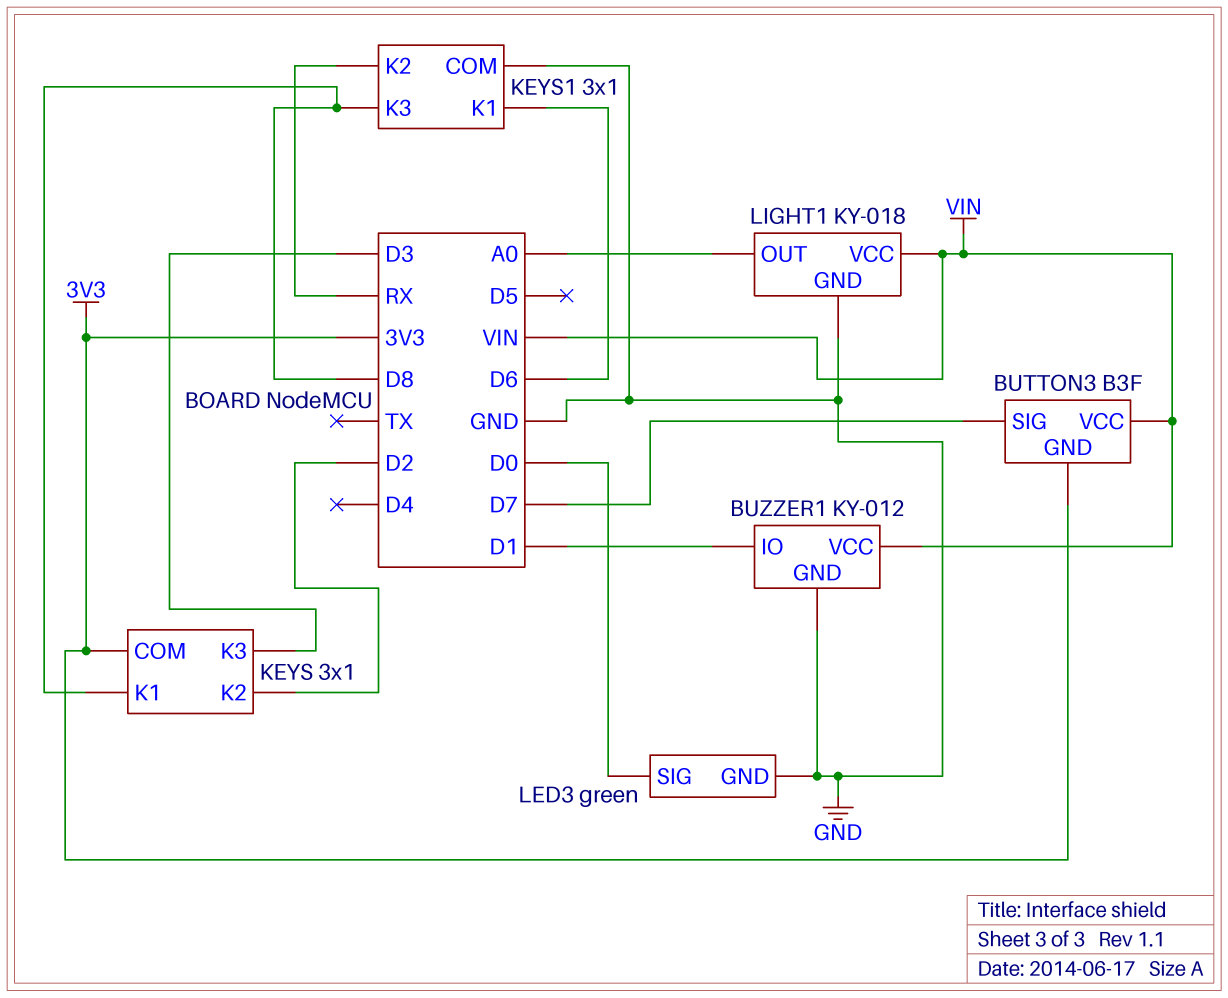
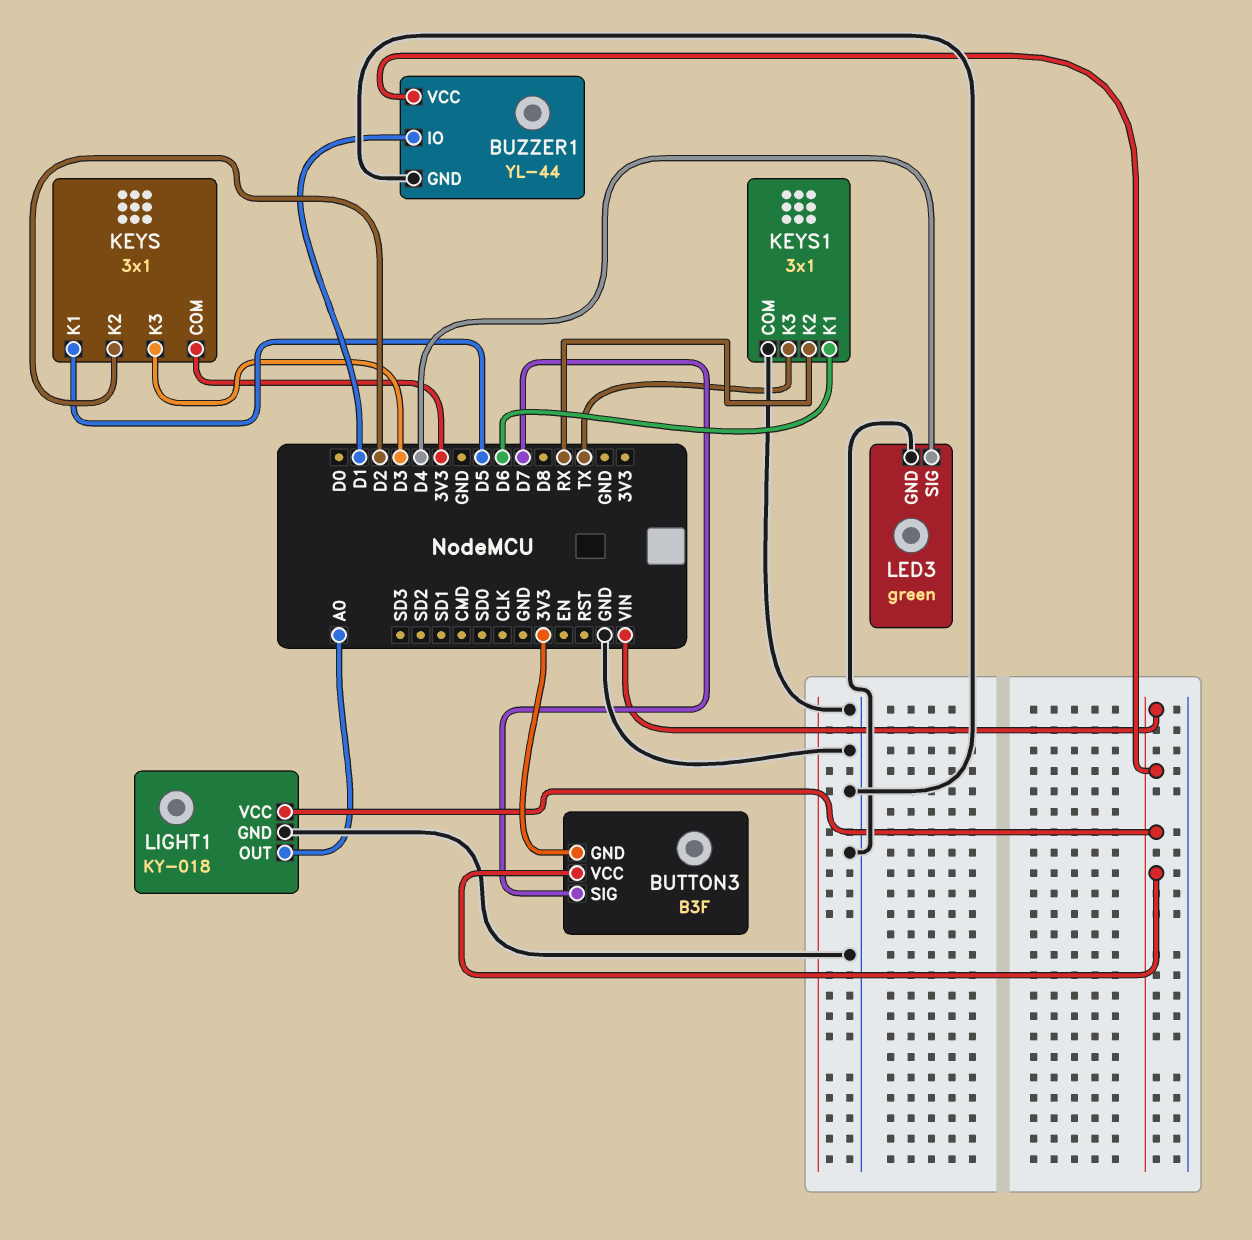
BUZZER1: KY-012 -> YL-44
KEYS pin K1: D8 -> D5
KEYS1 pin K3: D8 -> TX
LED3 pin SIG: D0 -> D4

